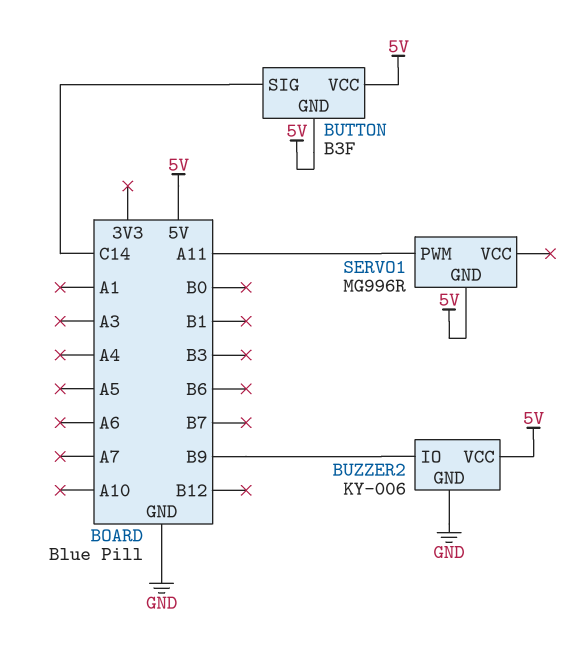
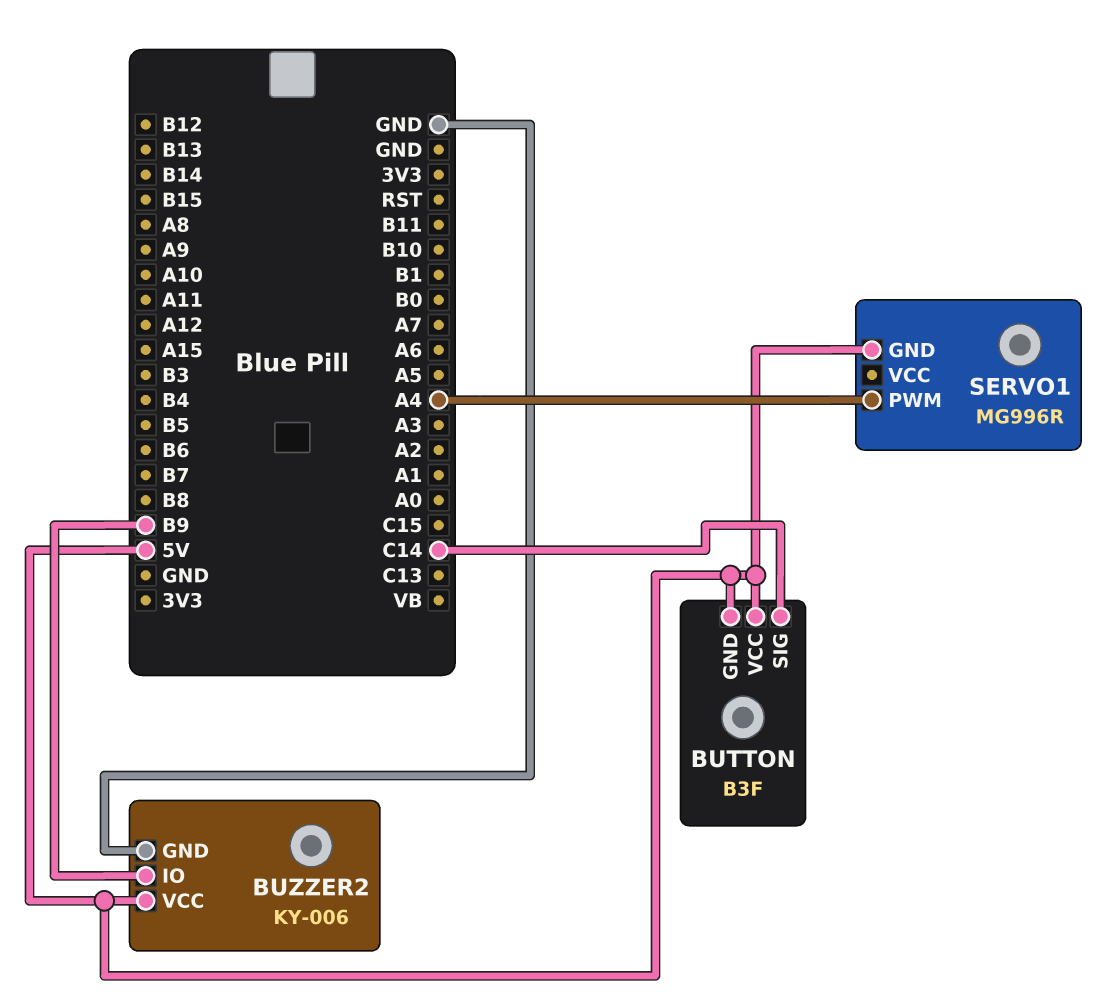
SERVO1 pin PWM: A11 -> A4

